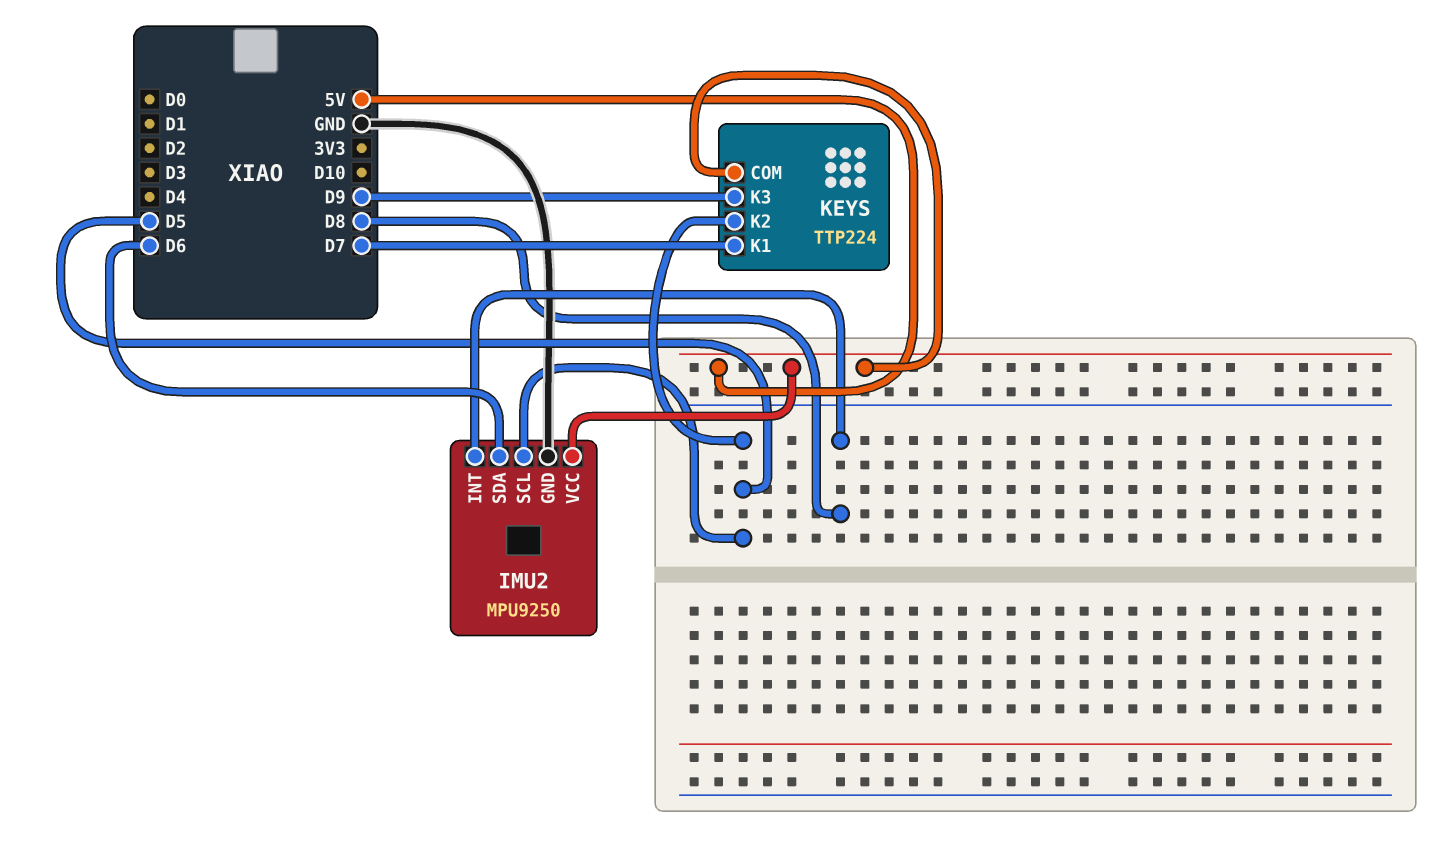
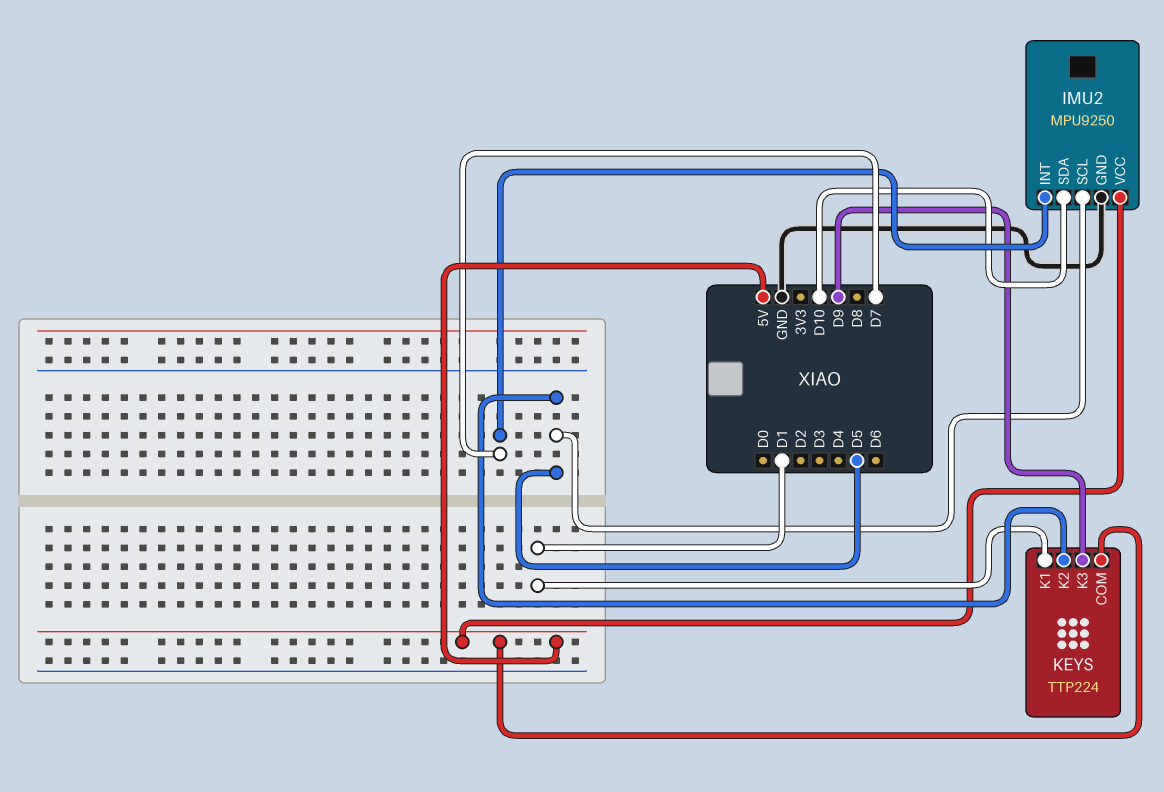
IMU2 pin INT: D8 -> D7
IMU2 pin SDA: D6 -> D10
KEYS pin K1: D7 -> D1

